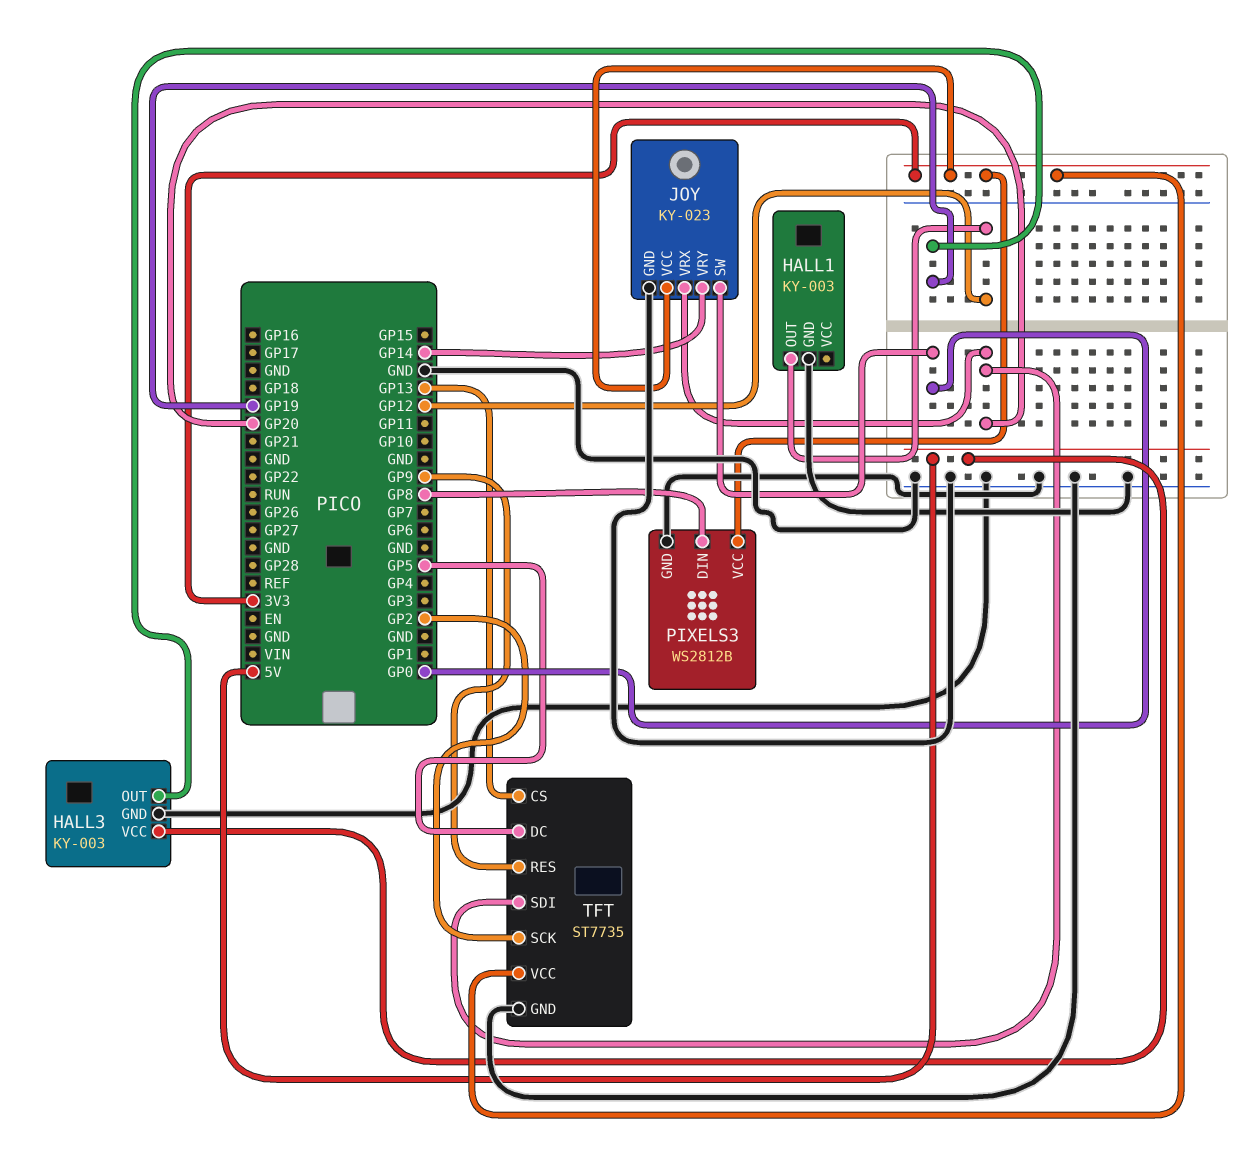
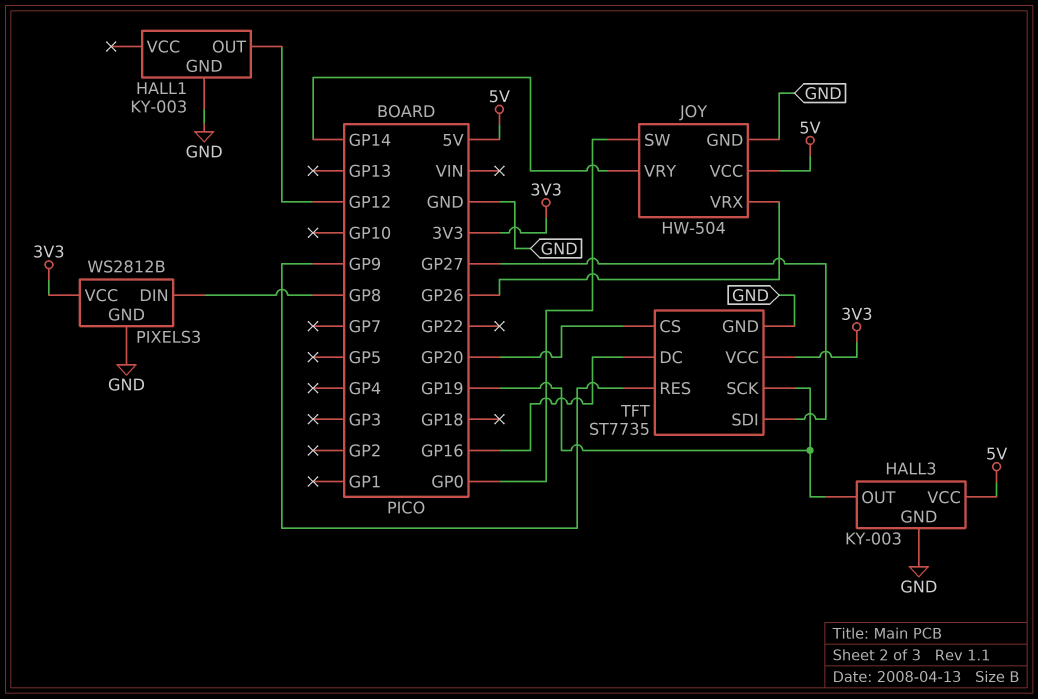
JOY: KY-023 -> HW-504
JOY pin VCC: 3V3 -> 5V
JOY pin VRX: GP20 -> GP26
TFT pin CS: GP13 -> GP20
TFT pin DC: GP5 -> GP16
TFT pin SCK: GP2 -> GP19
TFT pin SDI: GP20 -> GP27

